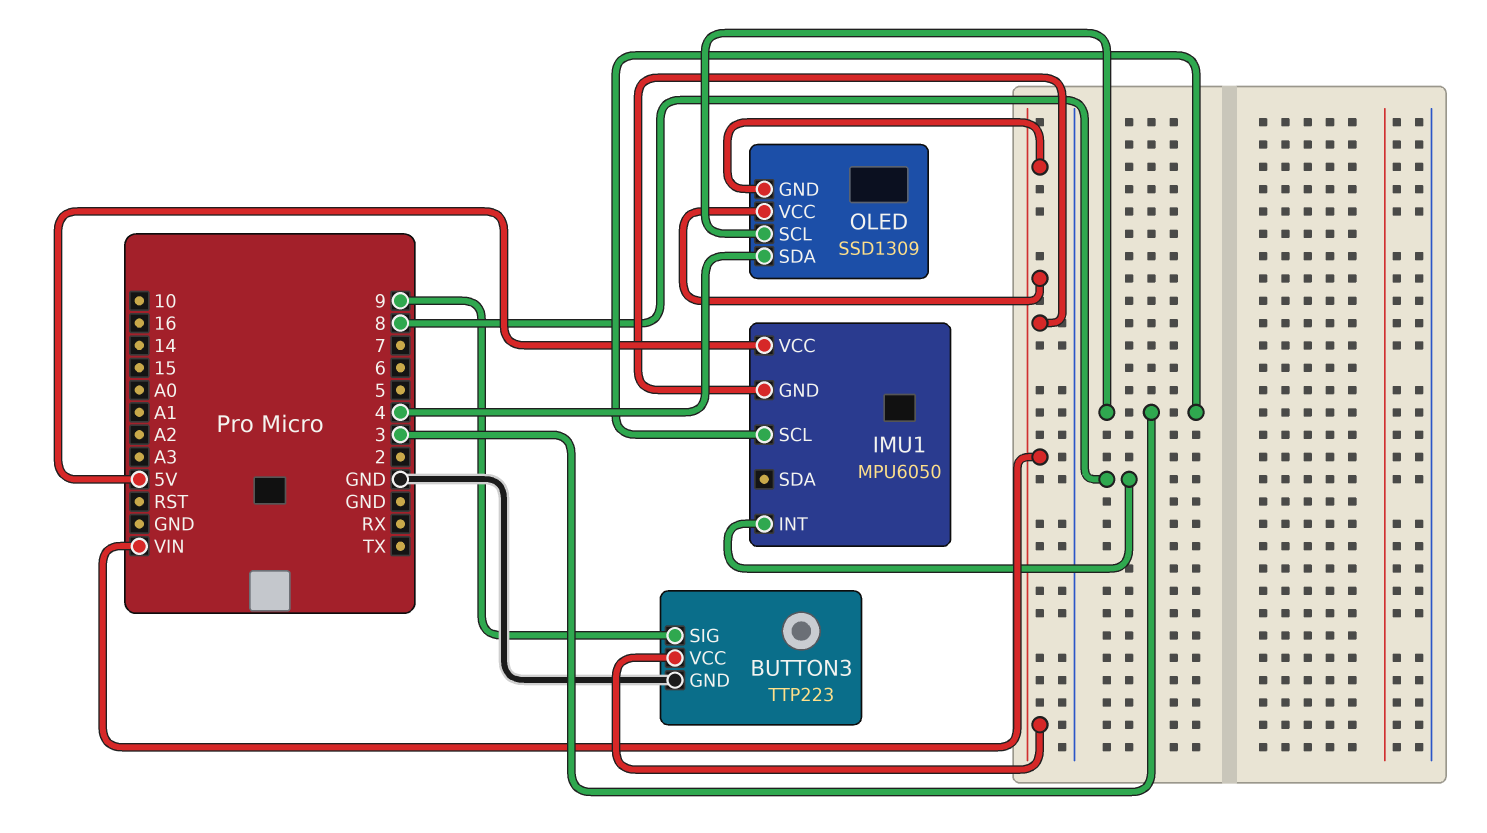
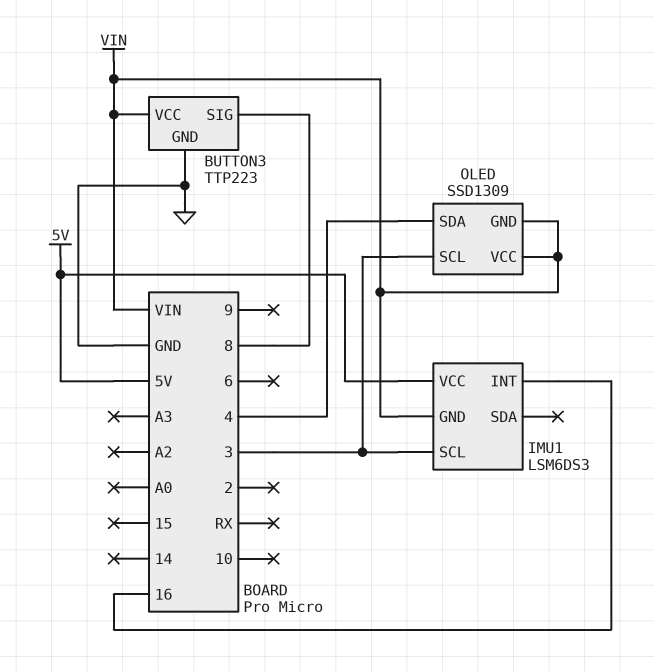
BUTTON3 pin SIG: 9 -> 8
IMU1: MPU6050 -> LSM6DS3
IMU1 pin INT: 8 -> 16

